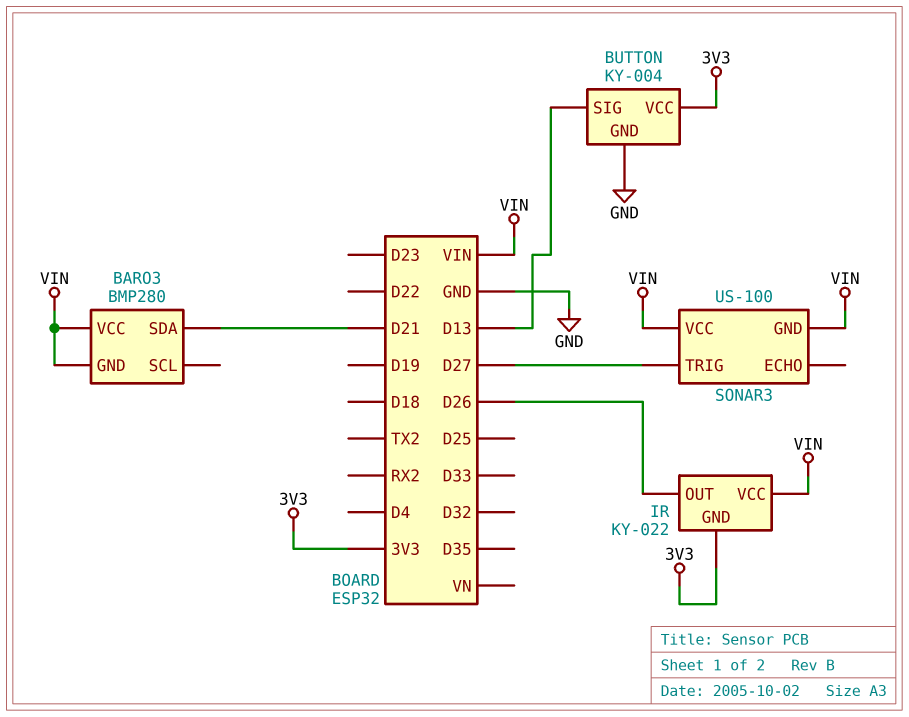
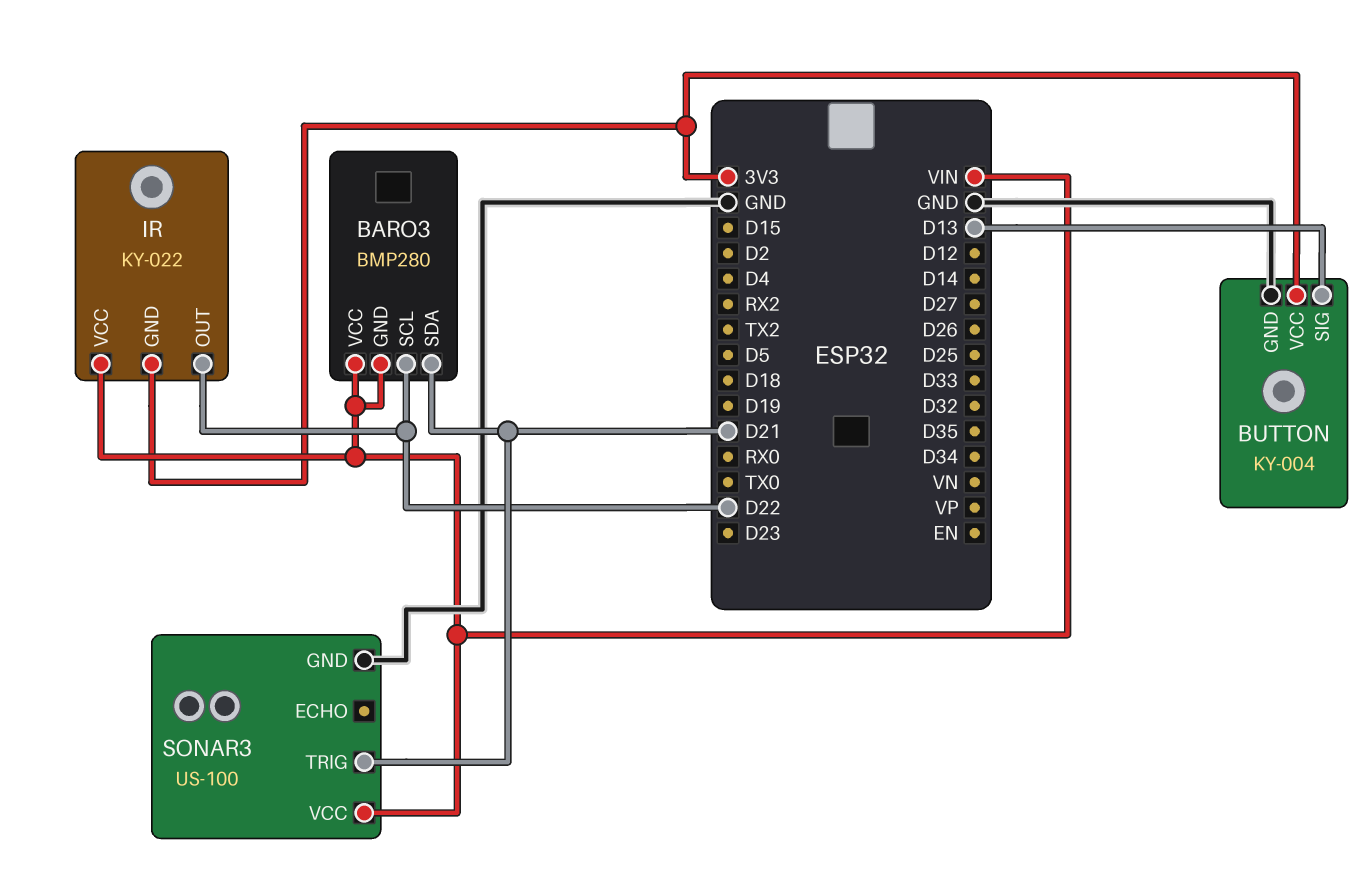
BARO3 pin SCL: none -> D22
IR pin OUT: D26 -> D22
SONAR3 pin GND: VIN -> GND
SONAR3 pin TRIG: D27 -> D21

